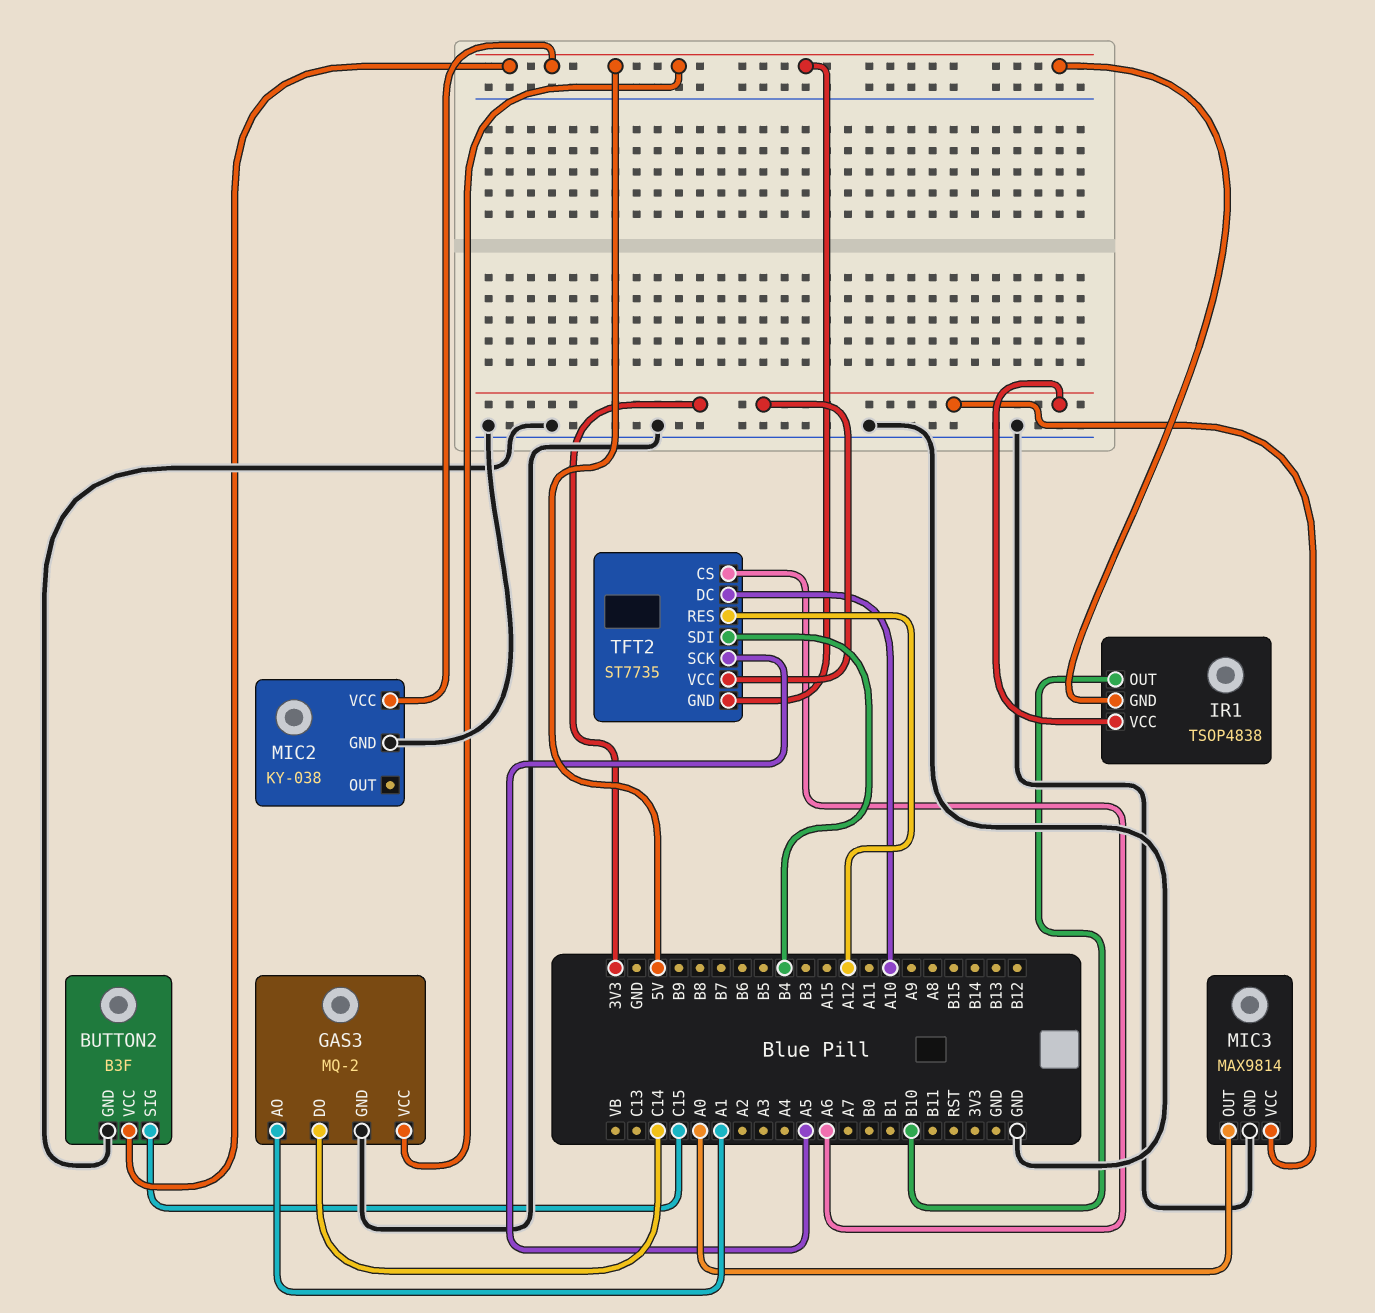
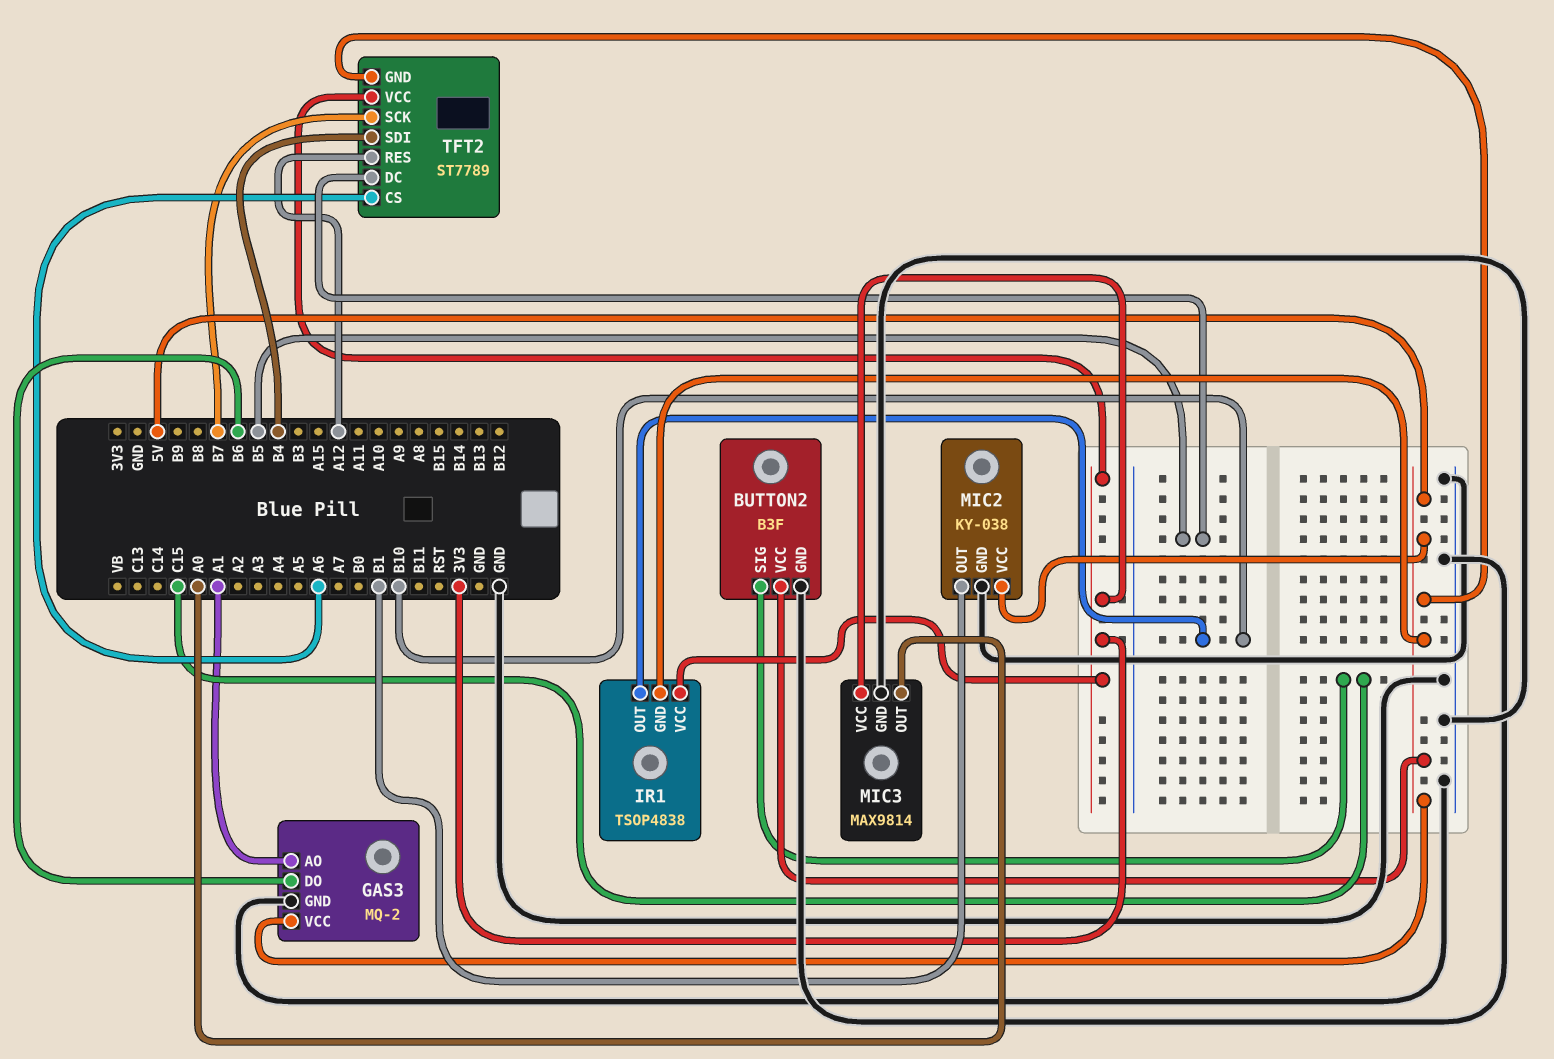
GAS3 pin DO: C14 -> B6
MIC2 pin OUT: none -> B1
TFT2: ST7735 -> ST7789
TFT2 pin DC: A10 -> B5
TFT2 pin SCK: A5 -> B7

